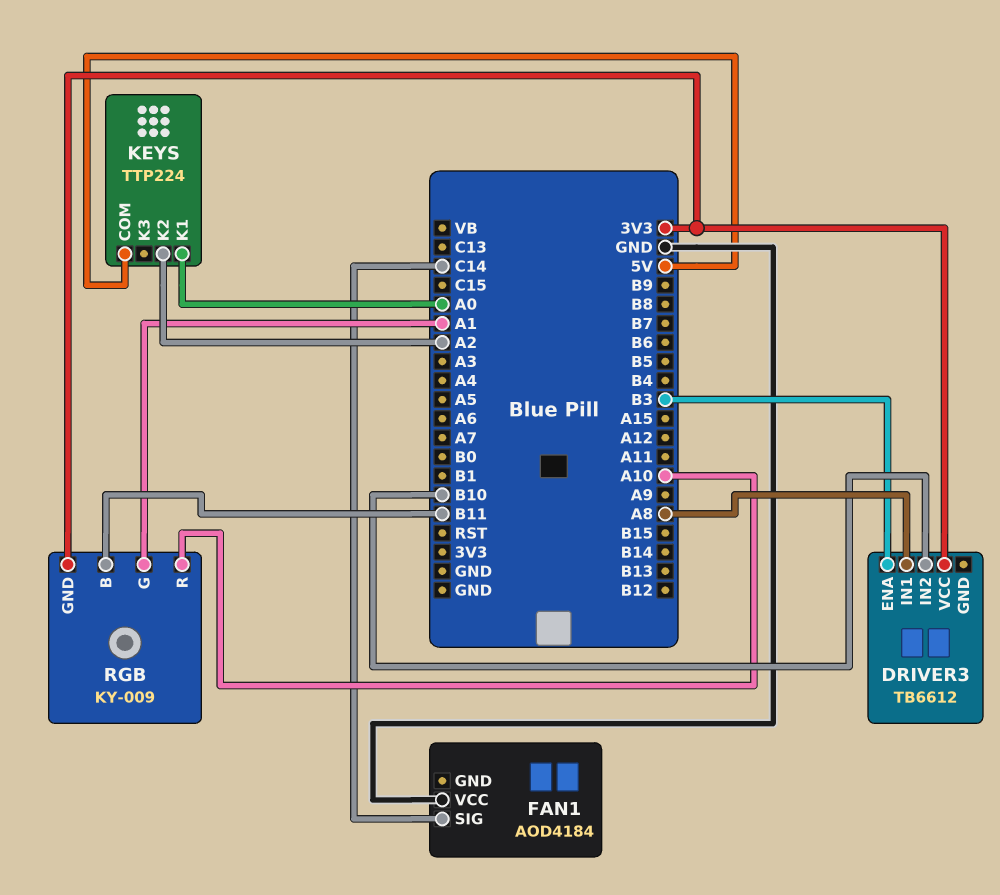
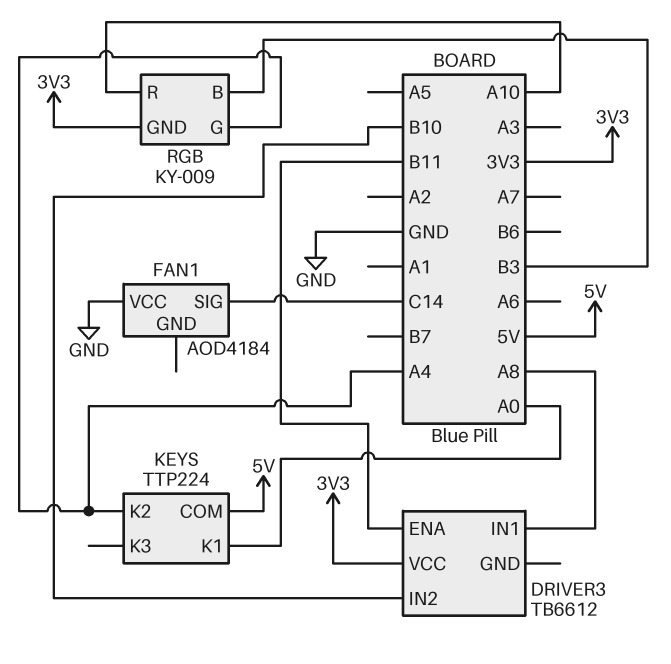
DRIVER3 pin ENA: B3 -> B11
KEYS pin K2: A2 -> A4
RGB pin B: B11 -> B3
RGB pin G: A1 -> A4

